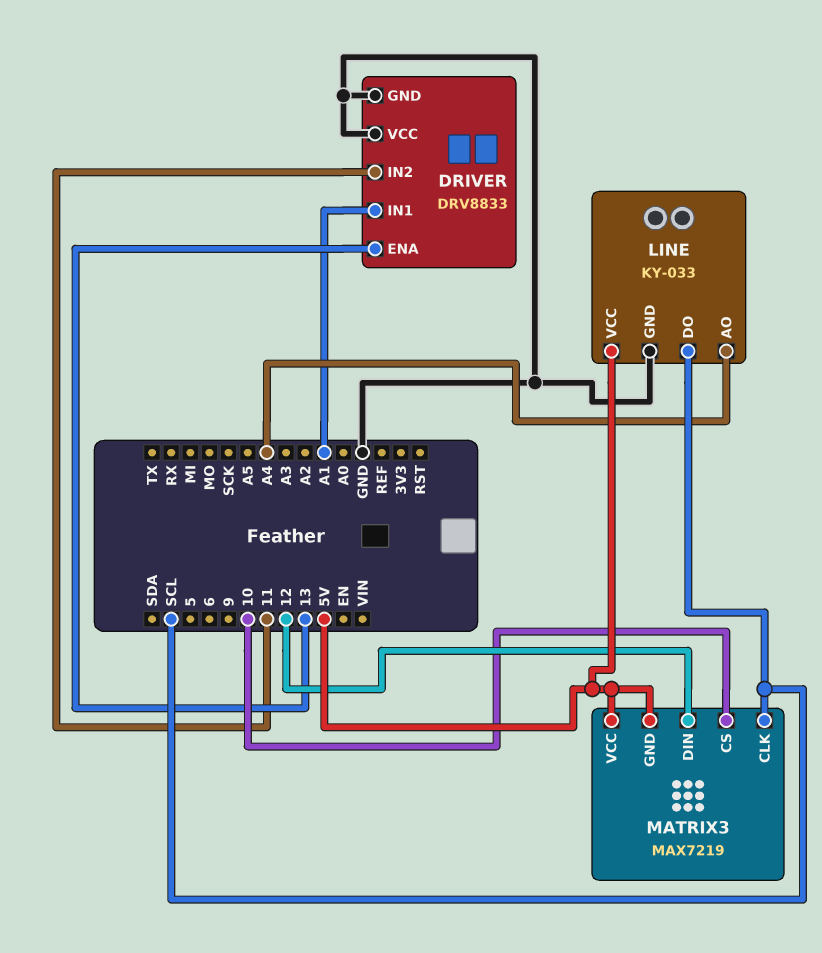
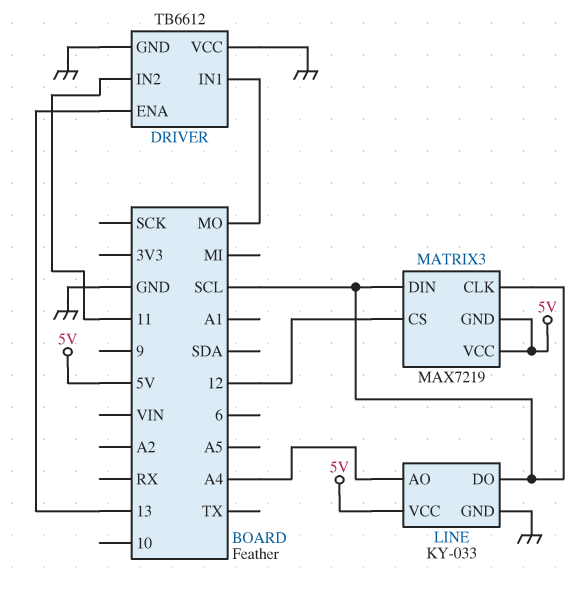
DRIVER: DRV8833 -> TB6612
DRIVER pin IN1: A1 -> MO
MATRIX3 pin CS: 10 -> 12
MATRIX3 pin DIN: 12 -> SCL

